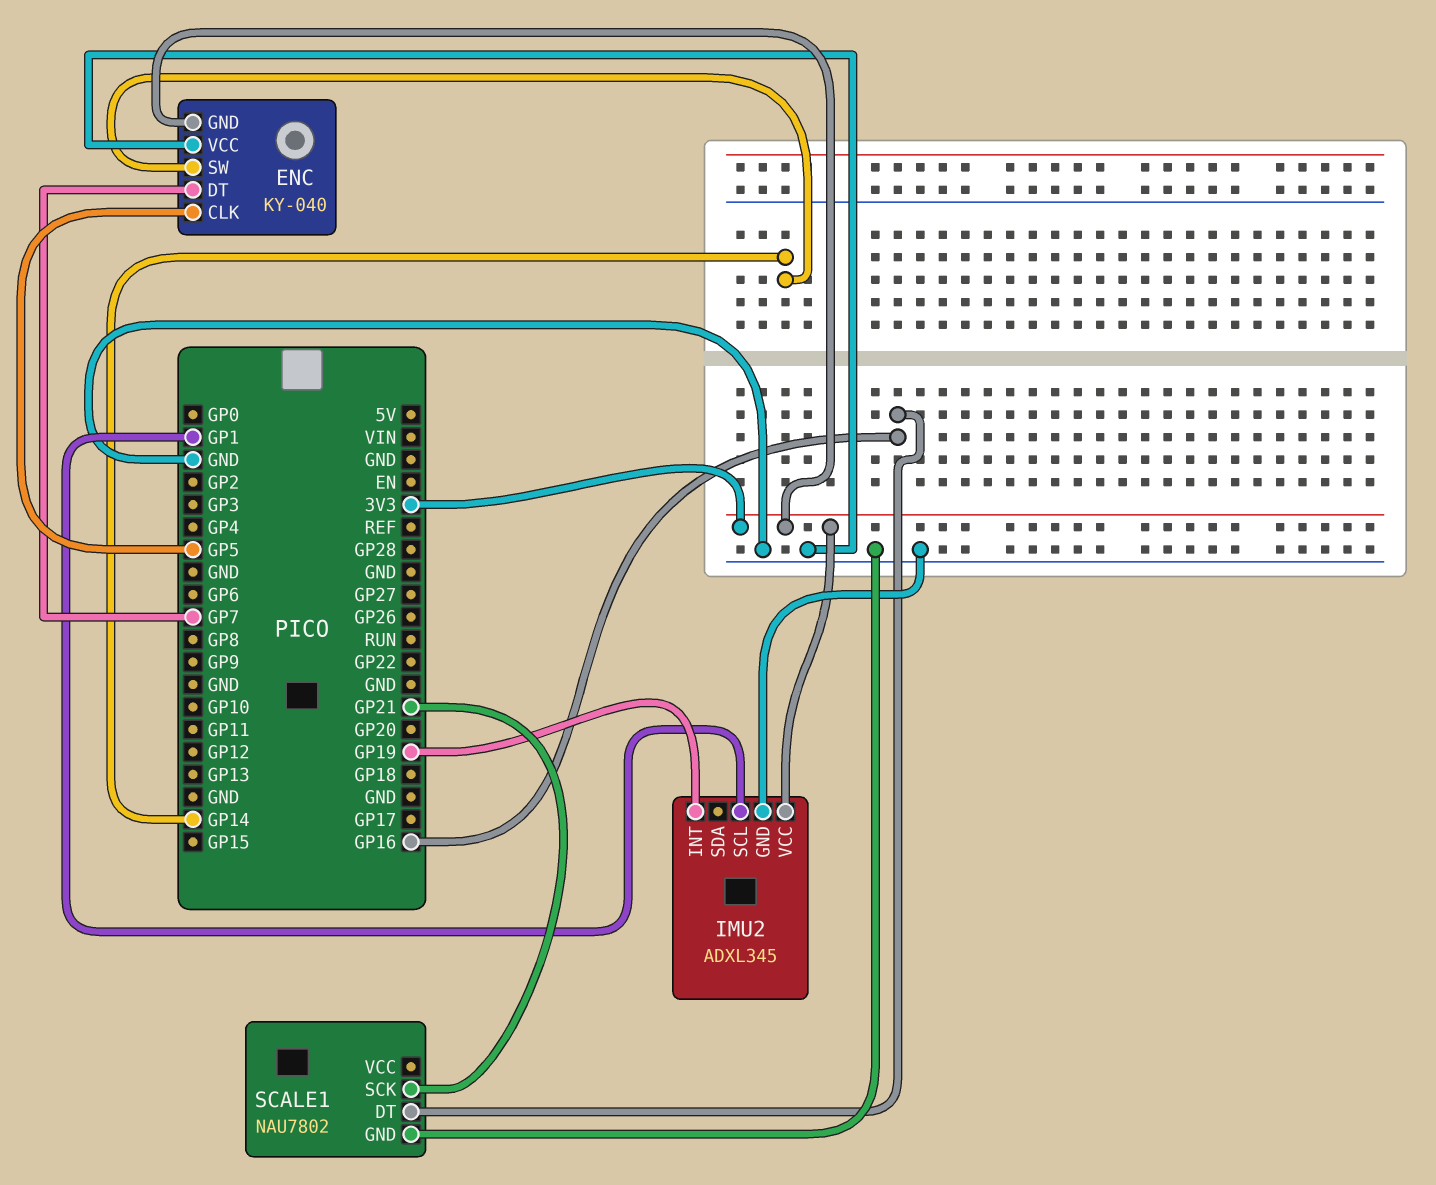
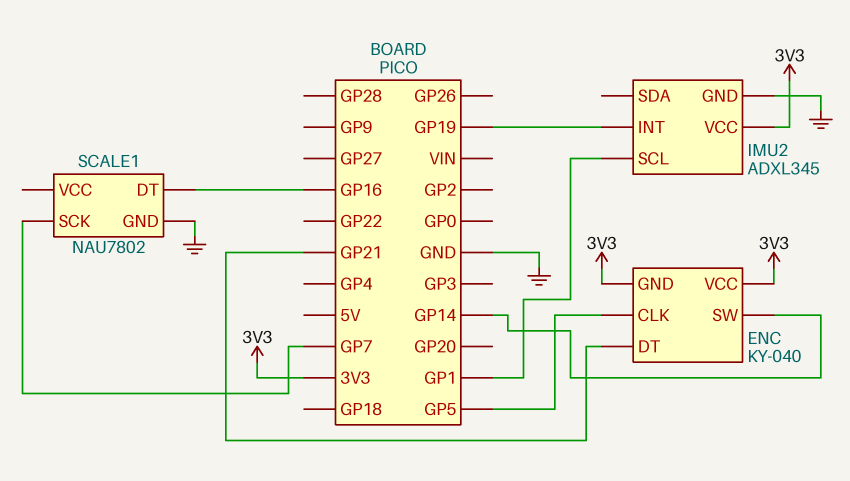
ENC pin DT: GP7 -> GP21
ENC pin VCC: GND -> 3V3
SCALE1 pin SCK: GP21 -> GP7

